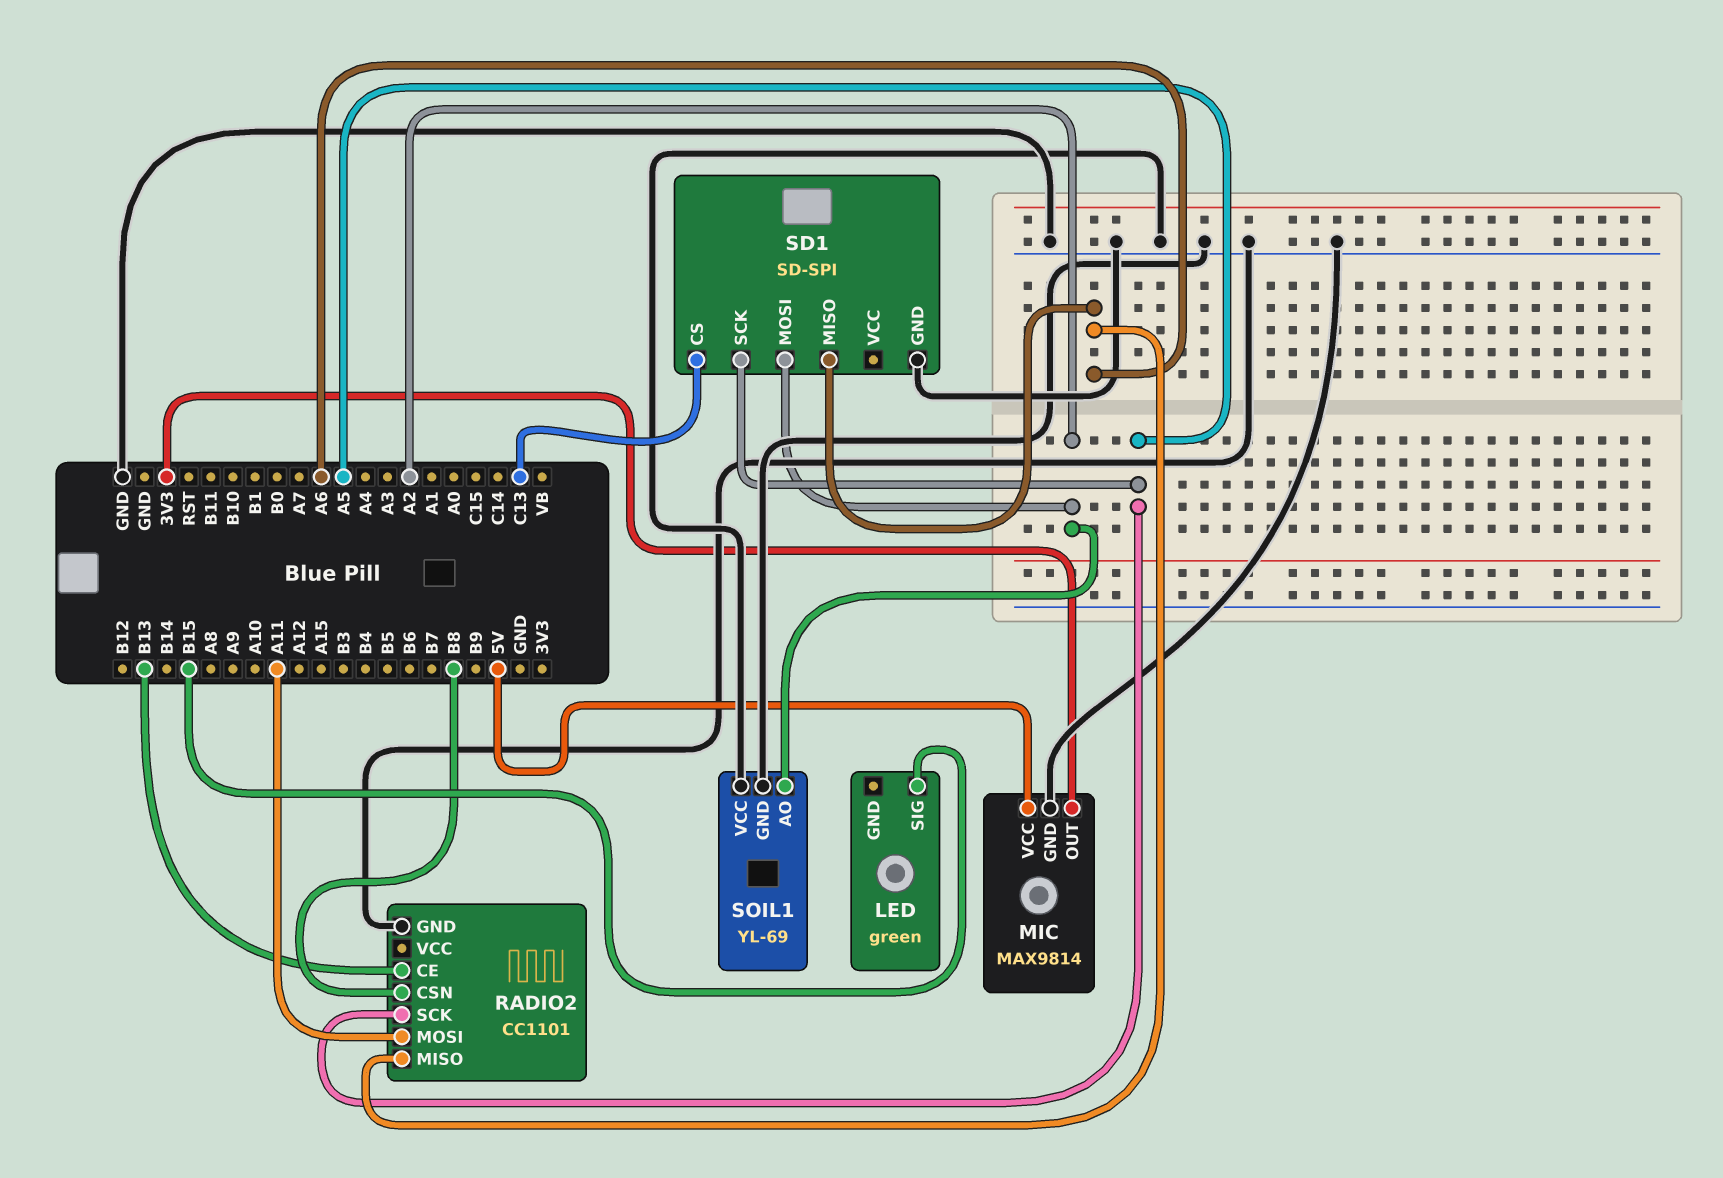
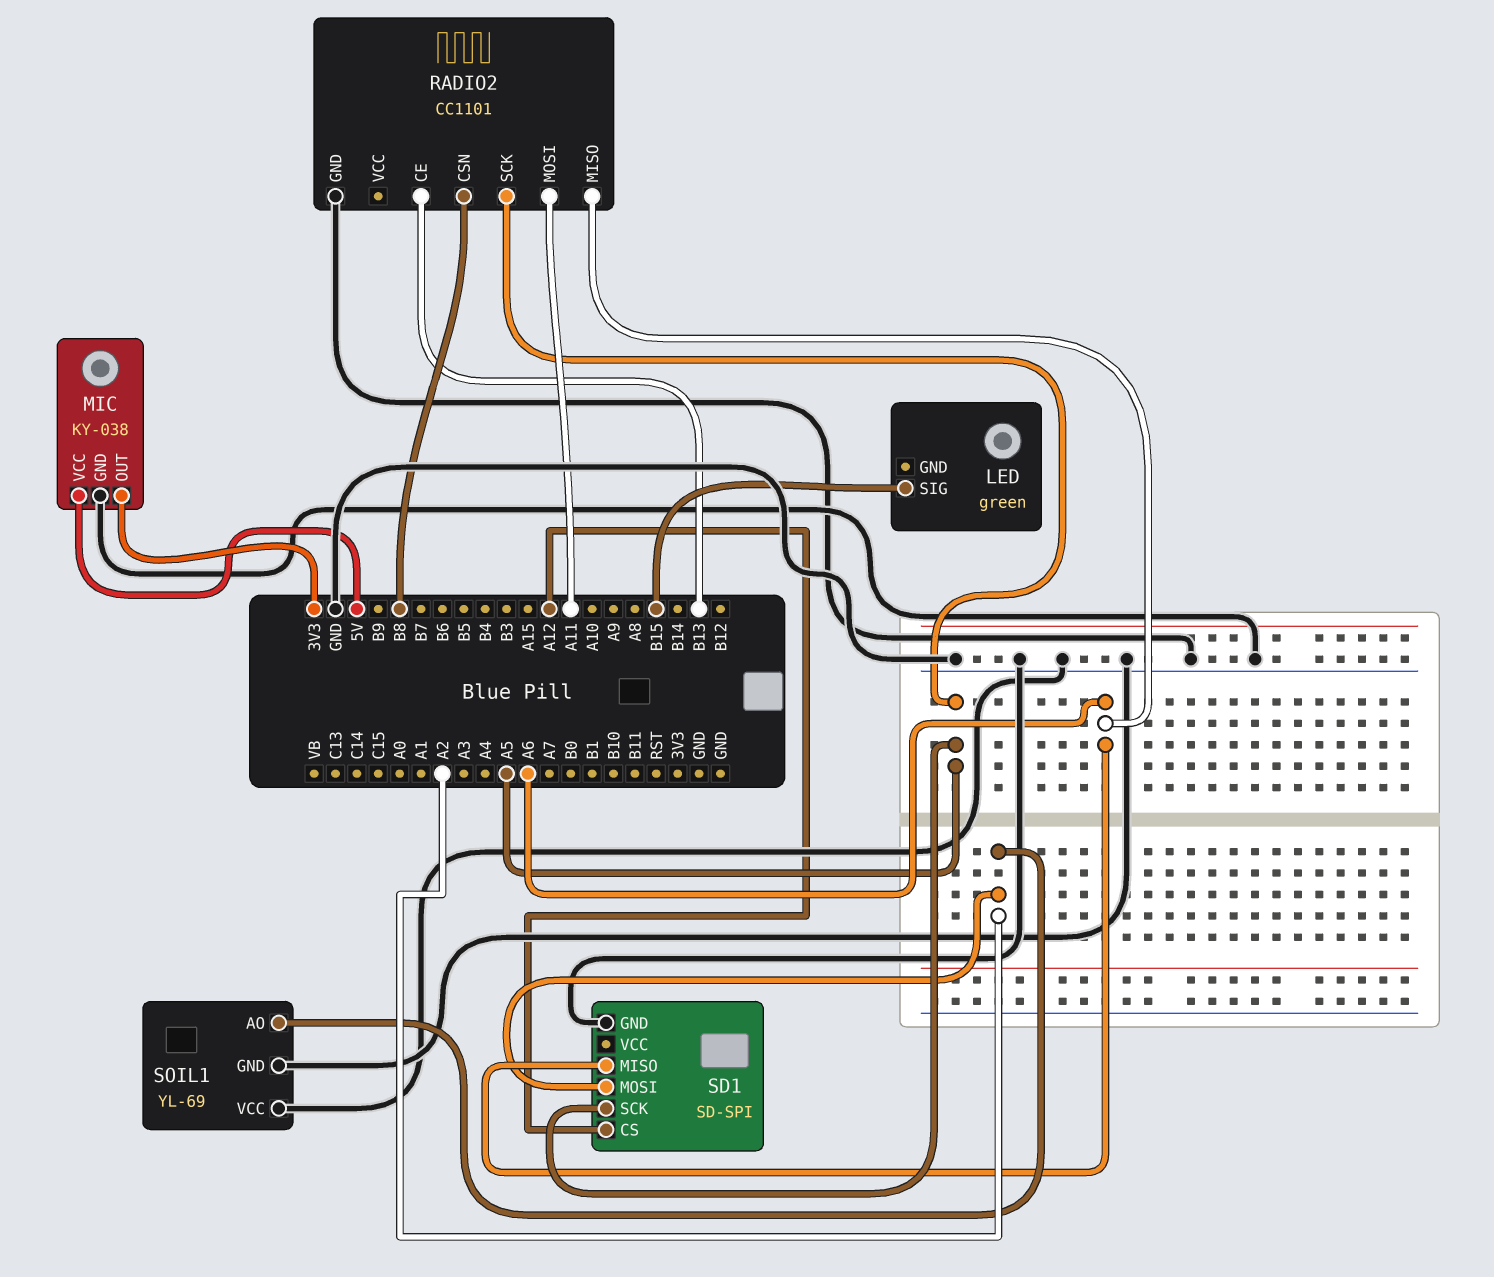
MIC: MAX9814 -> KY-038
SD1 pin CS: C13 -> A12

